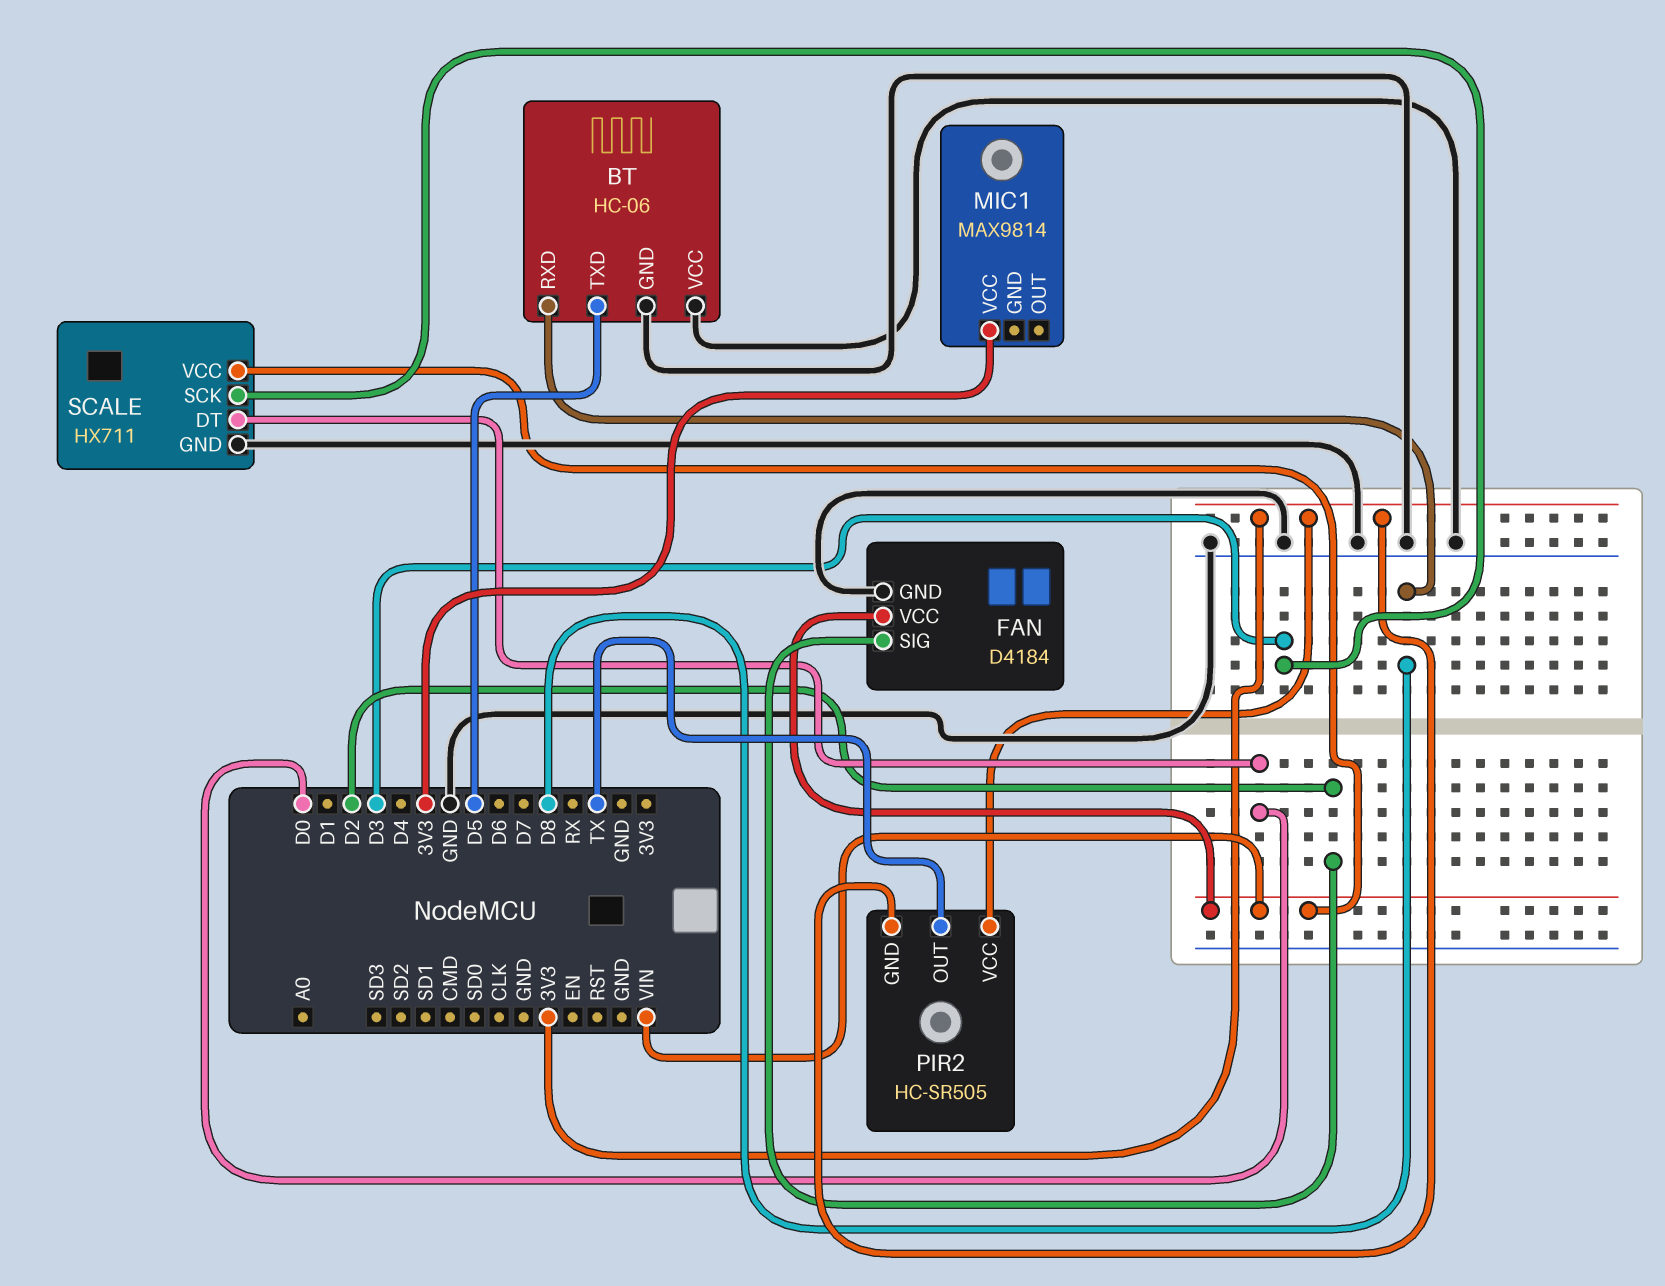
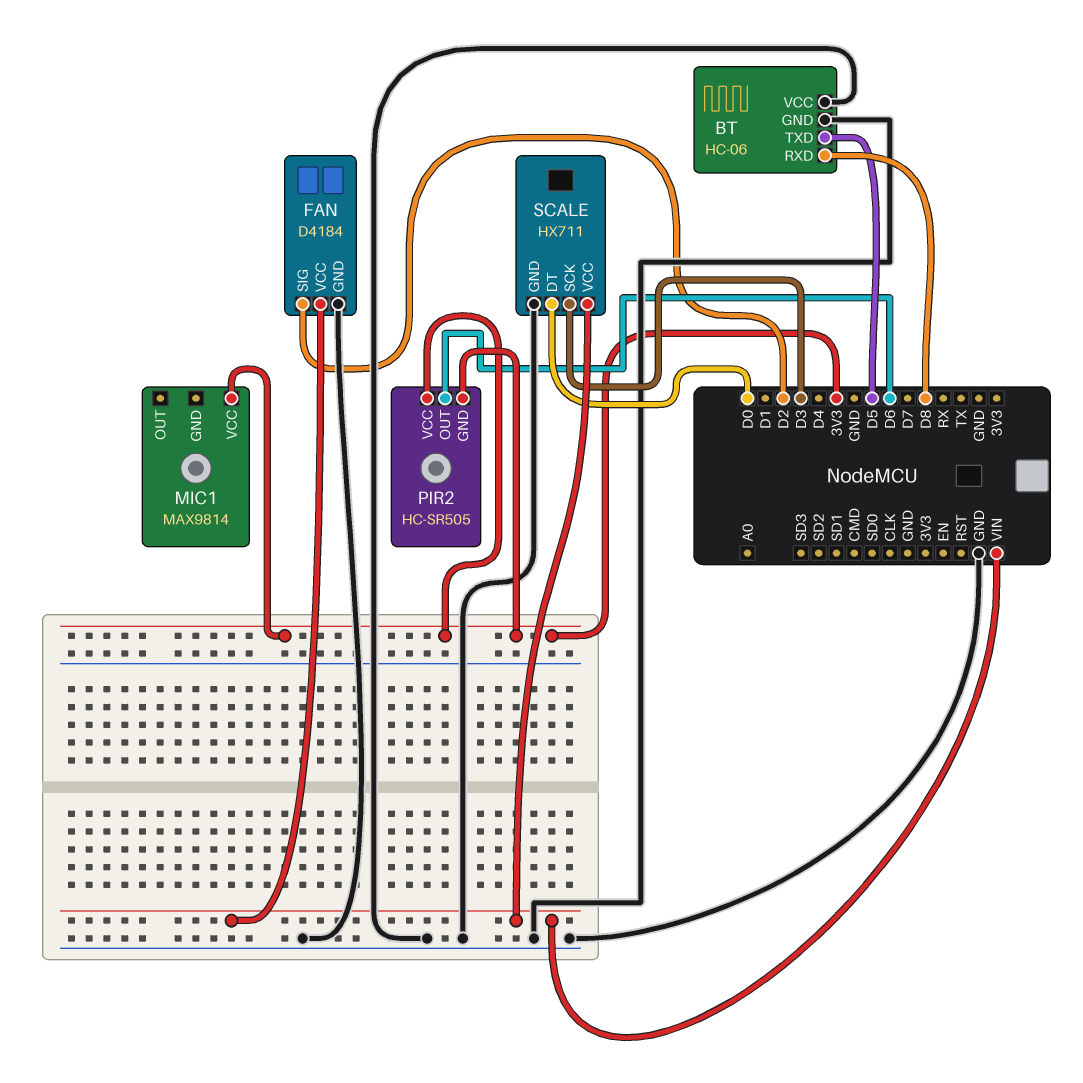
PIR2 pin OUT: TX -> D6

